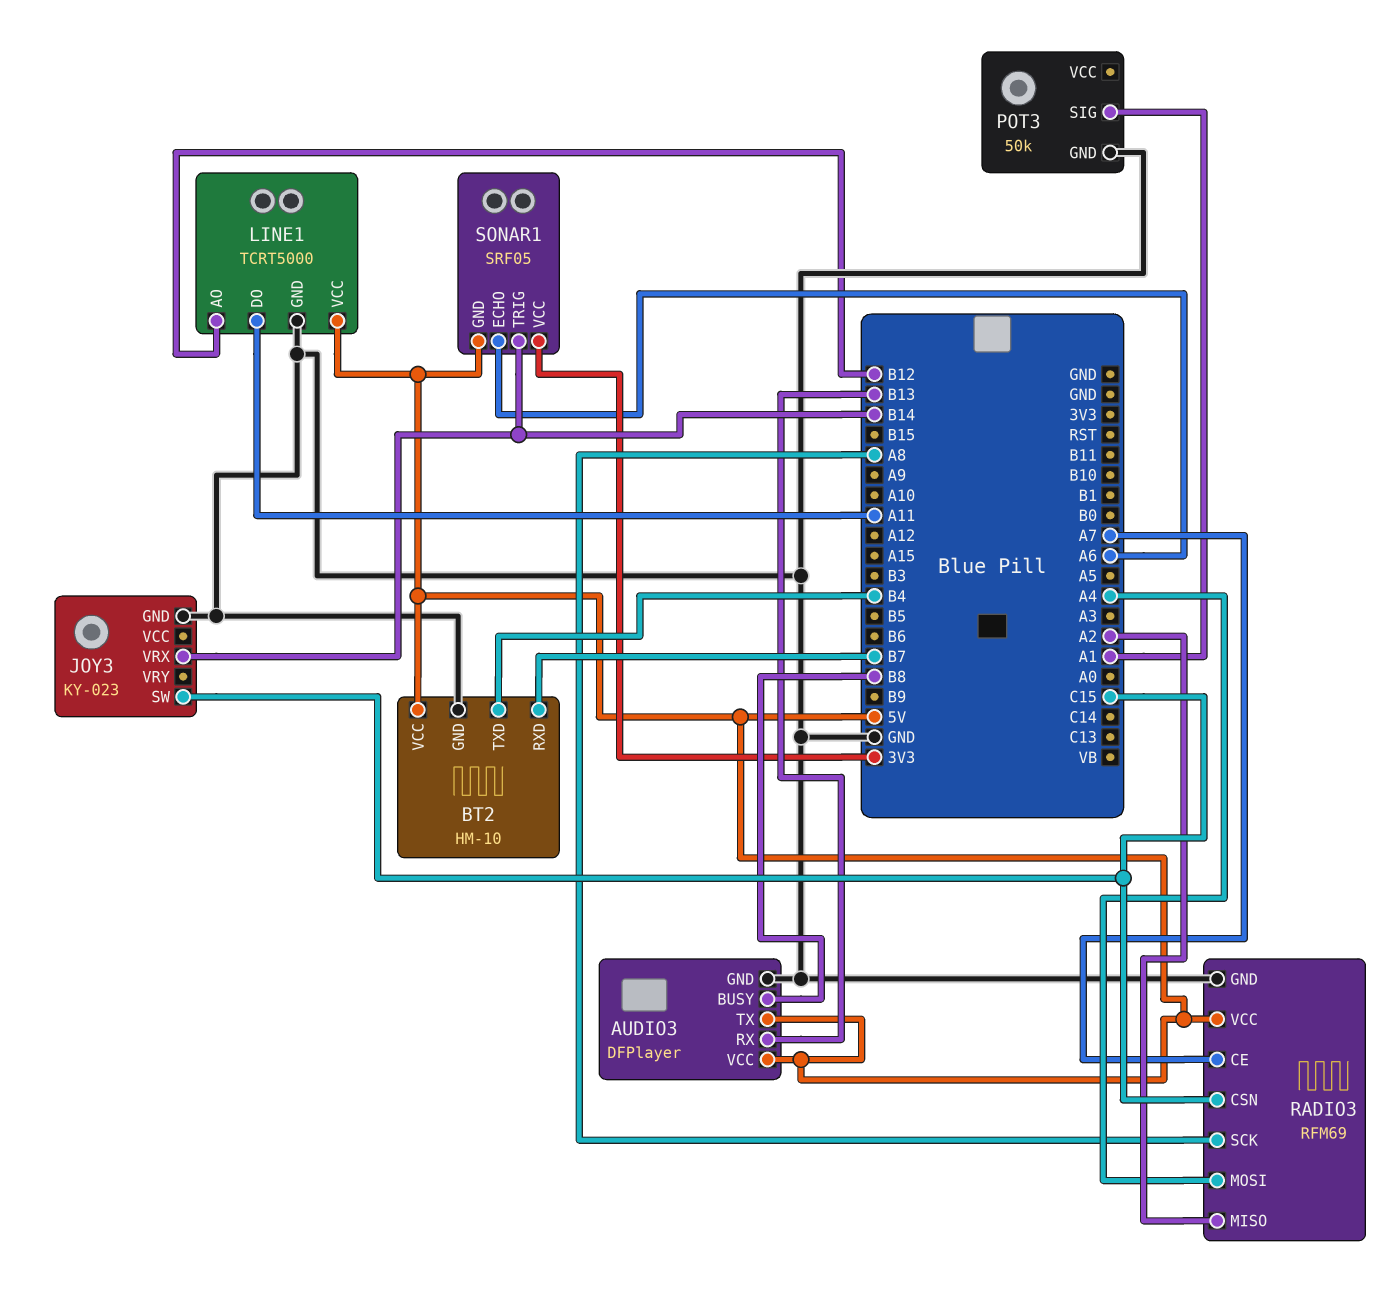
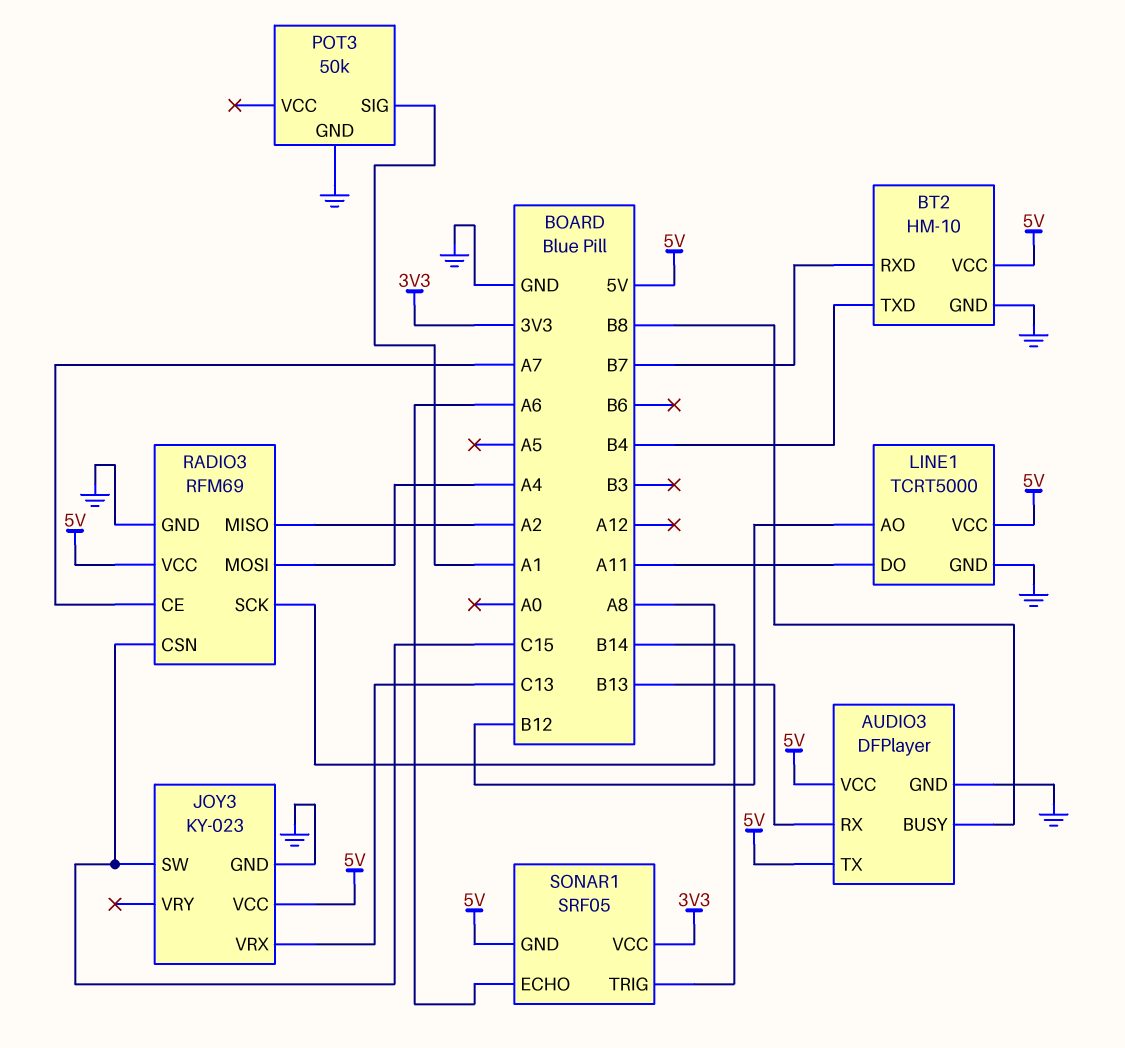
JOY3 pin VCC: none -> 5V
JOY3 pin VRX: B14 -> C13

